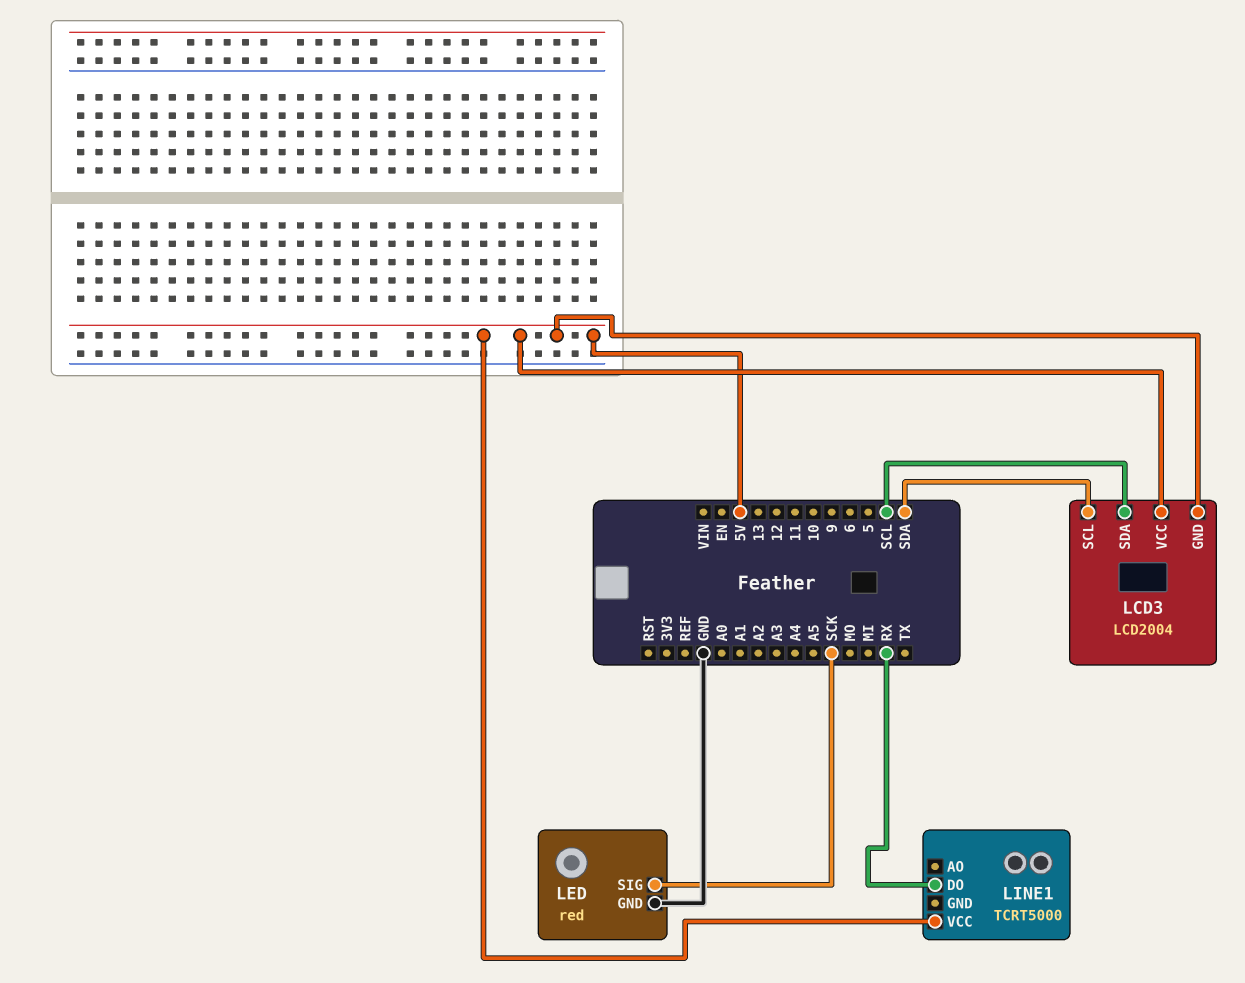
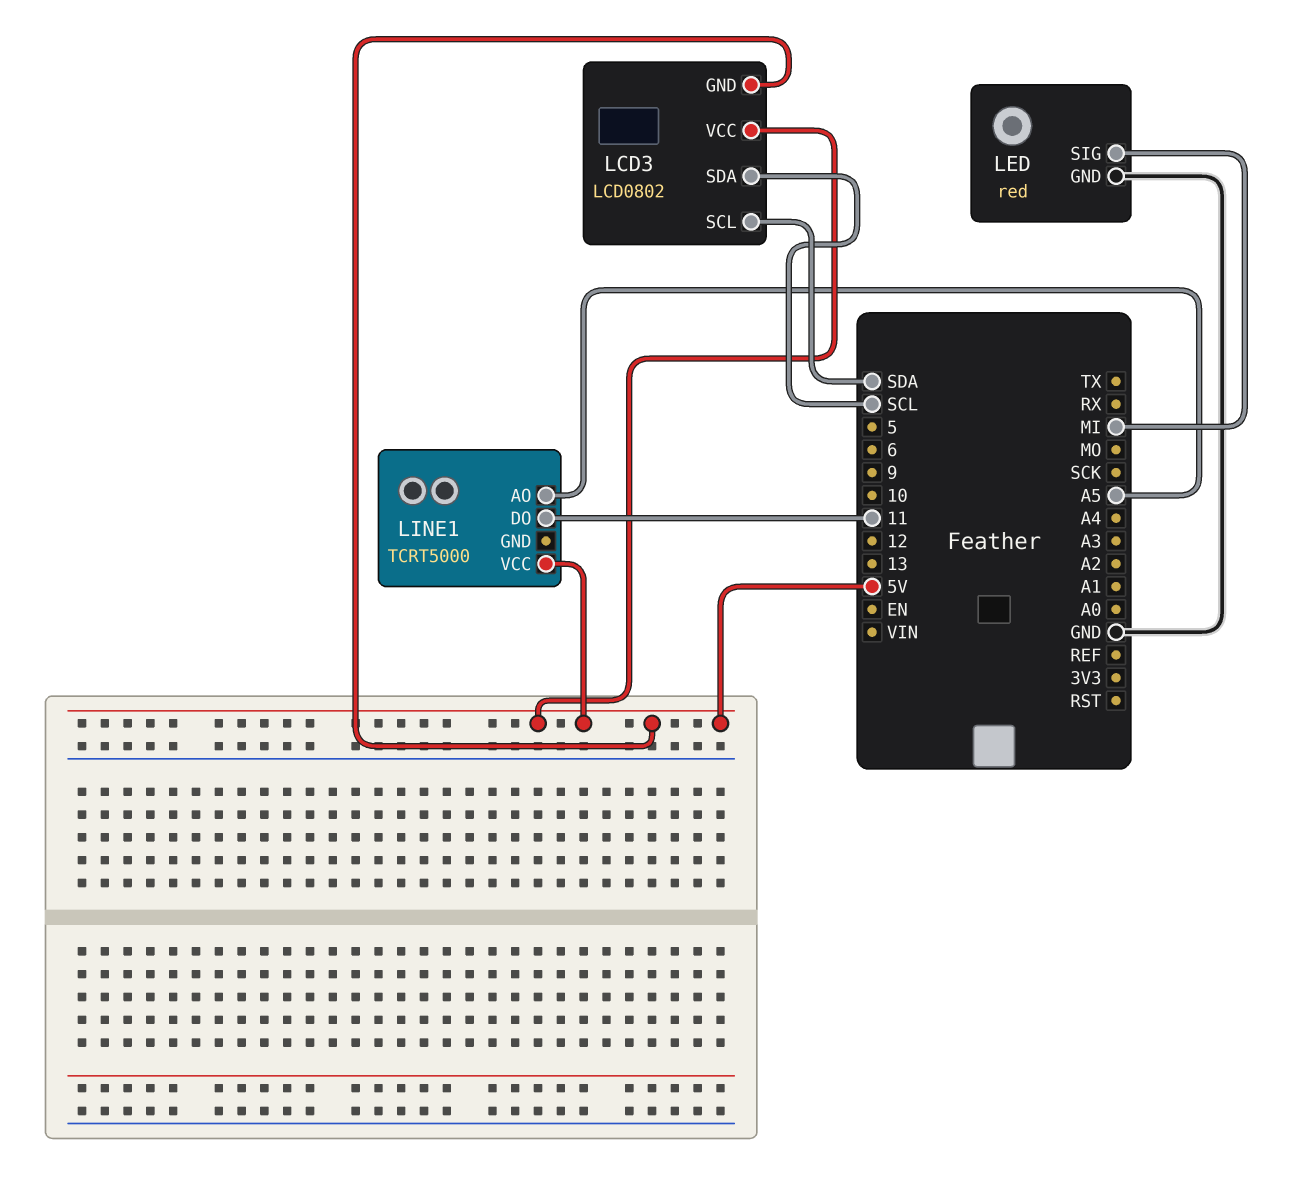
LCD3: LCD2004 -> LCD0802
LED pin SIG: SCK -> MI
LINE1 pin AO: none -> A5
LINE1 pin DO: RX -> 11

